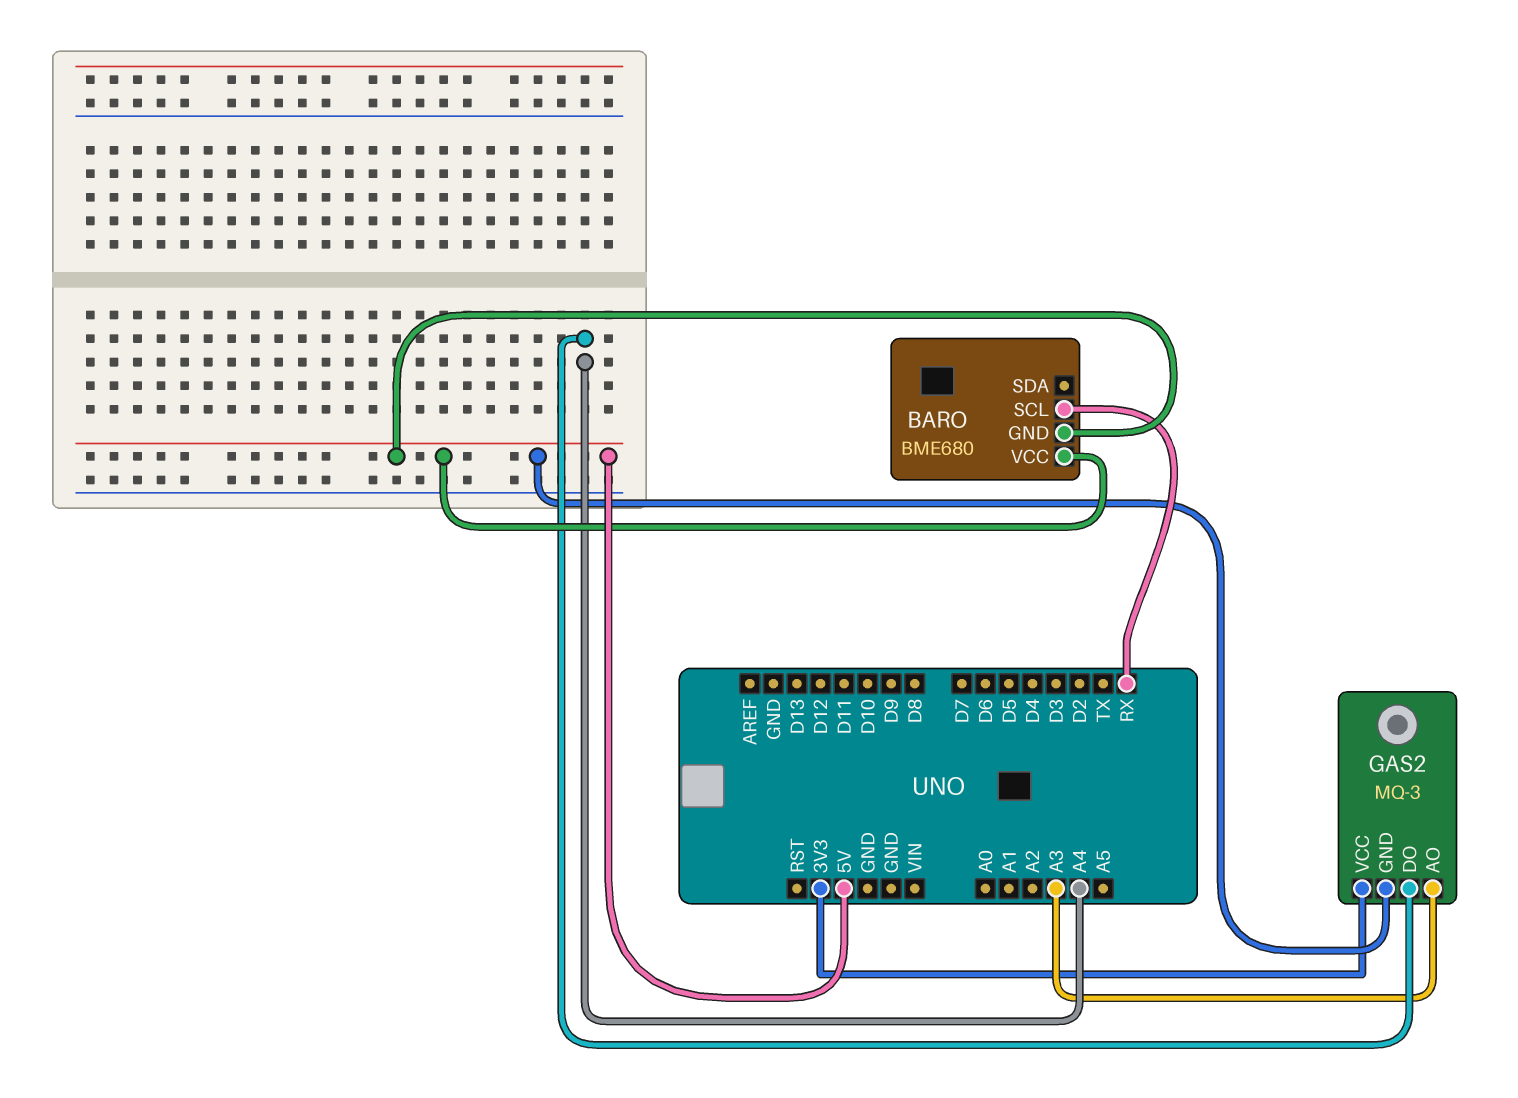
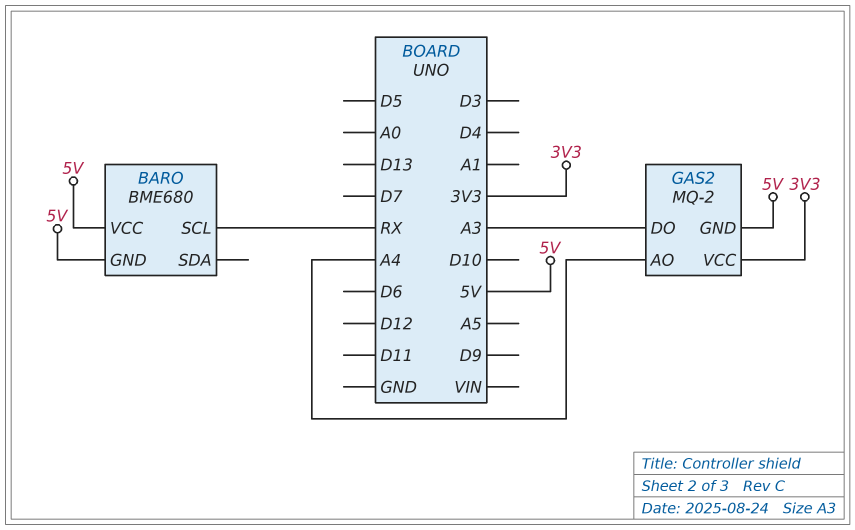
GAS2: MQ-3 -> MQ-2
GAS2 pin AO: A3 -> A4
GAS2 pin DO: A4 -> A3

